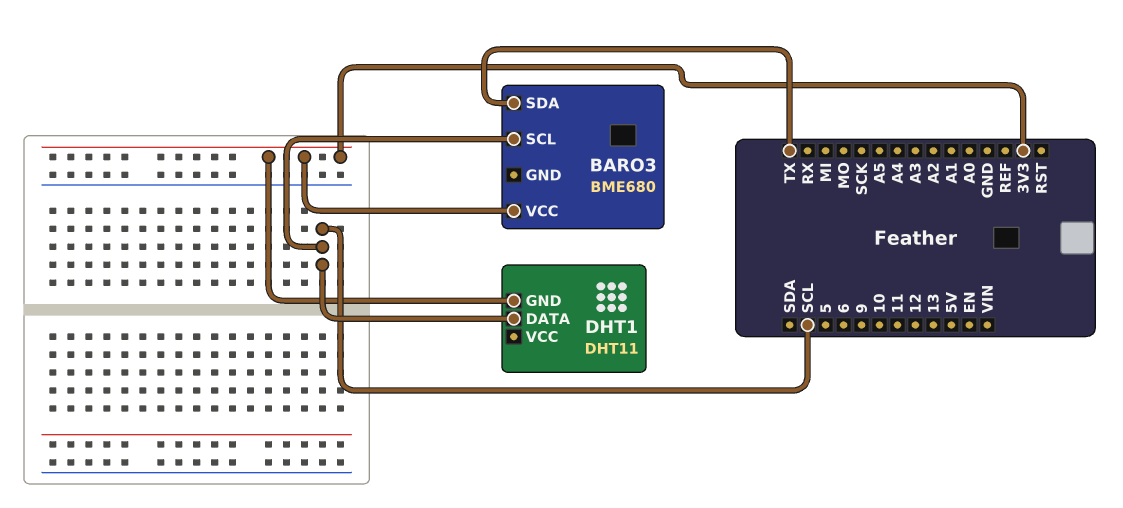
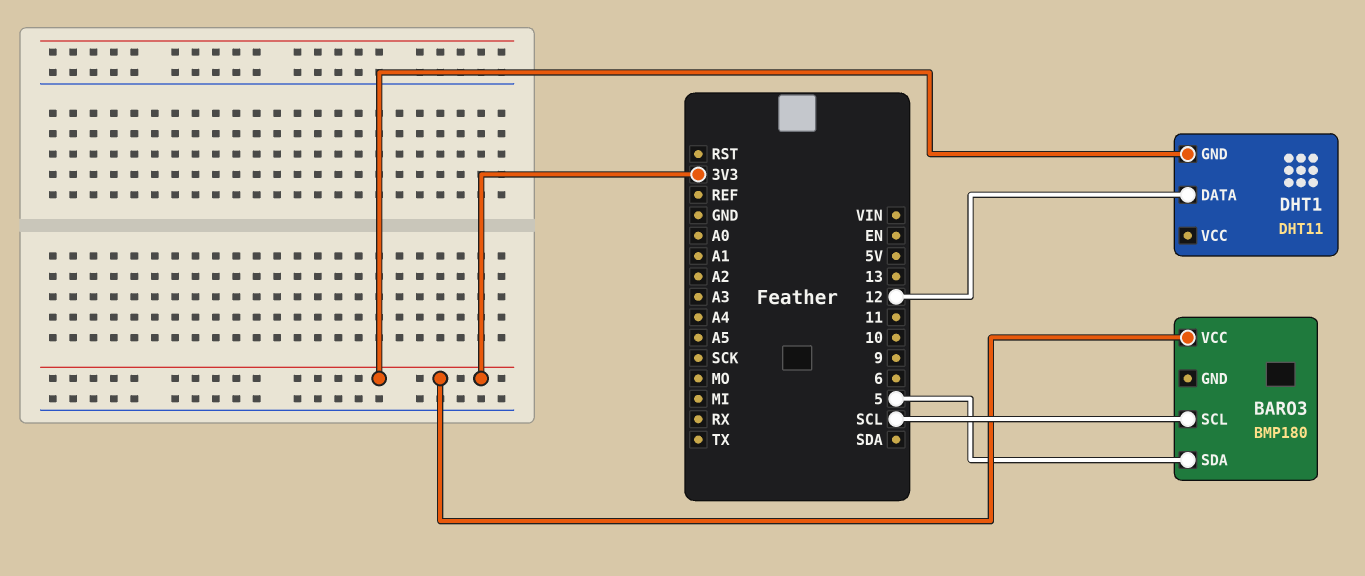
BARO3: BME680 -> BMP180
BARO3 pin SDA: TX -> 5
DHT1 pin DATA: SCL -> 12

